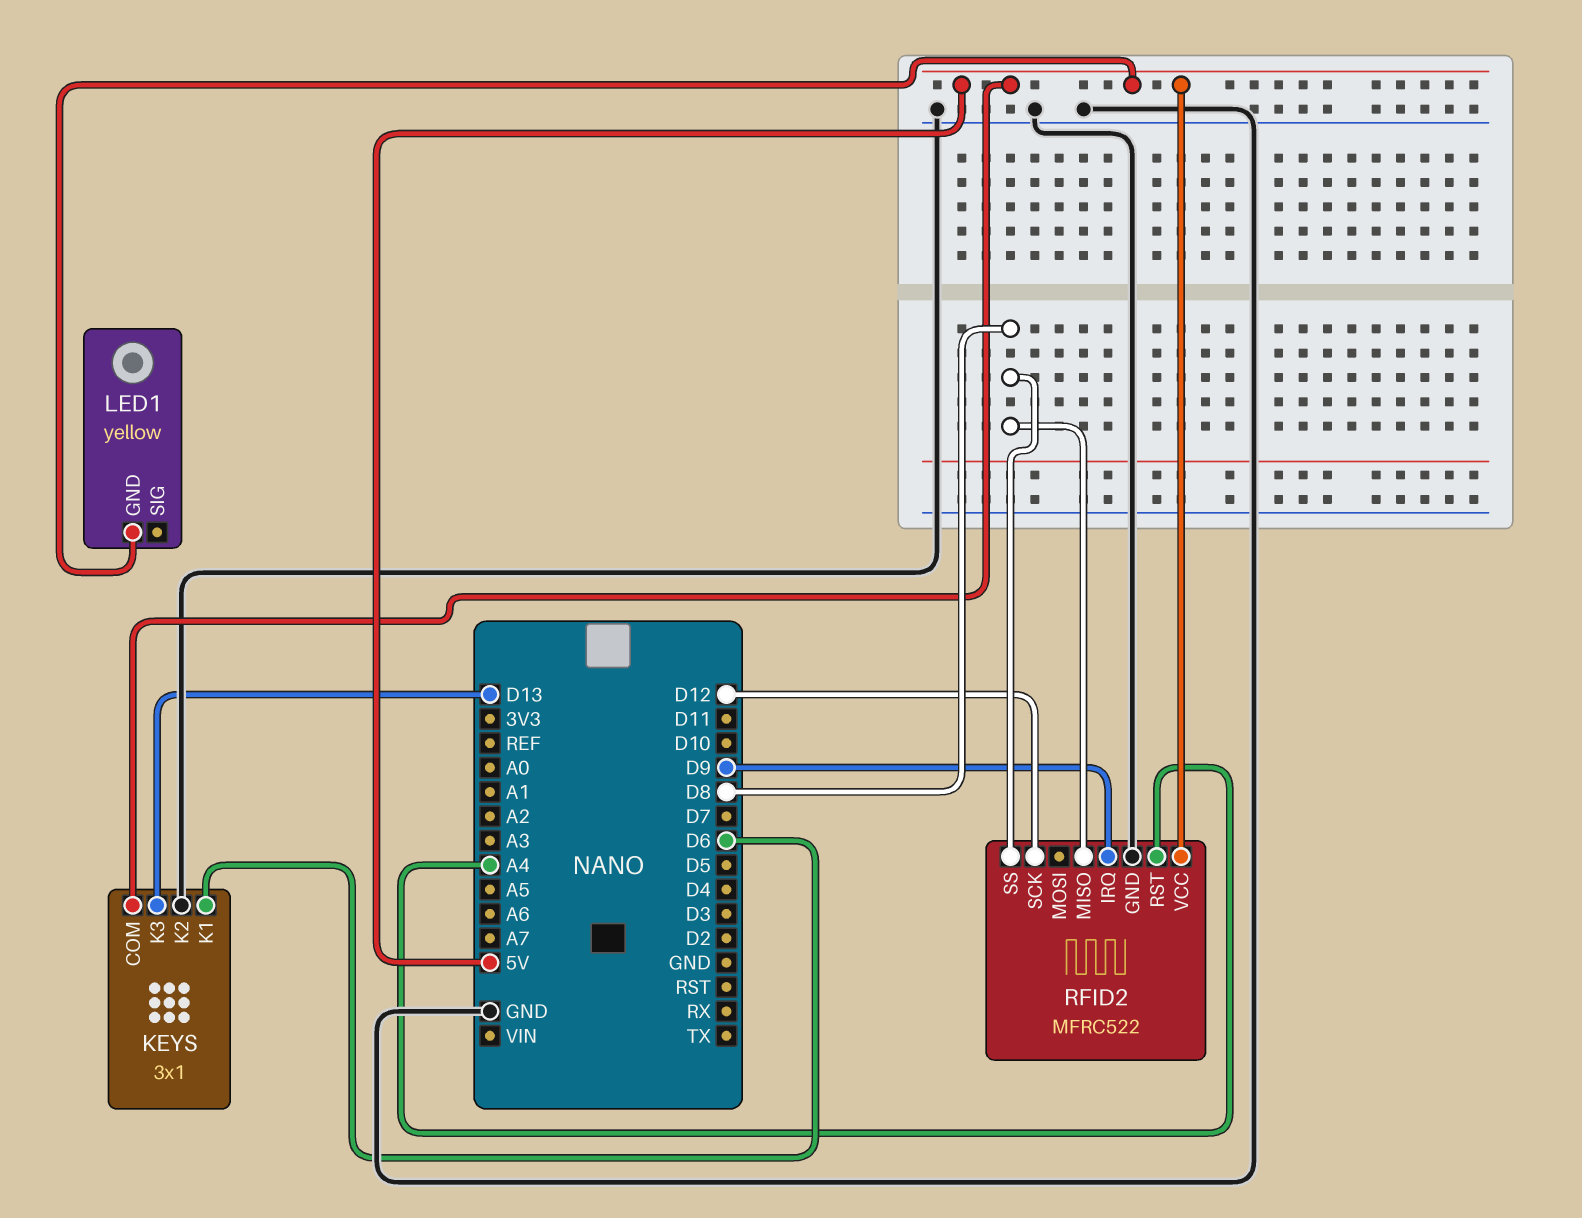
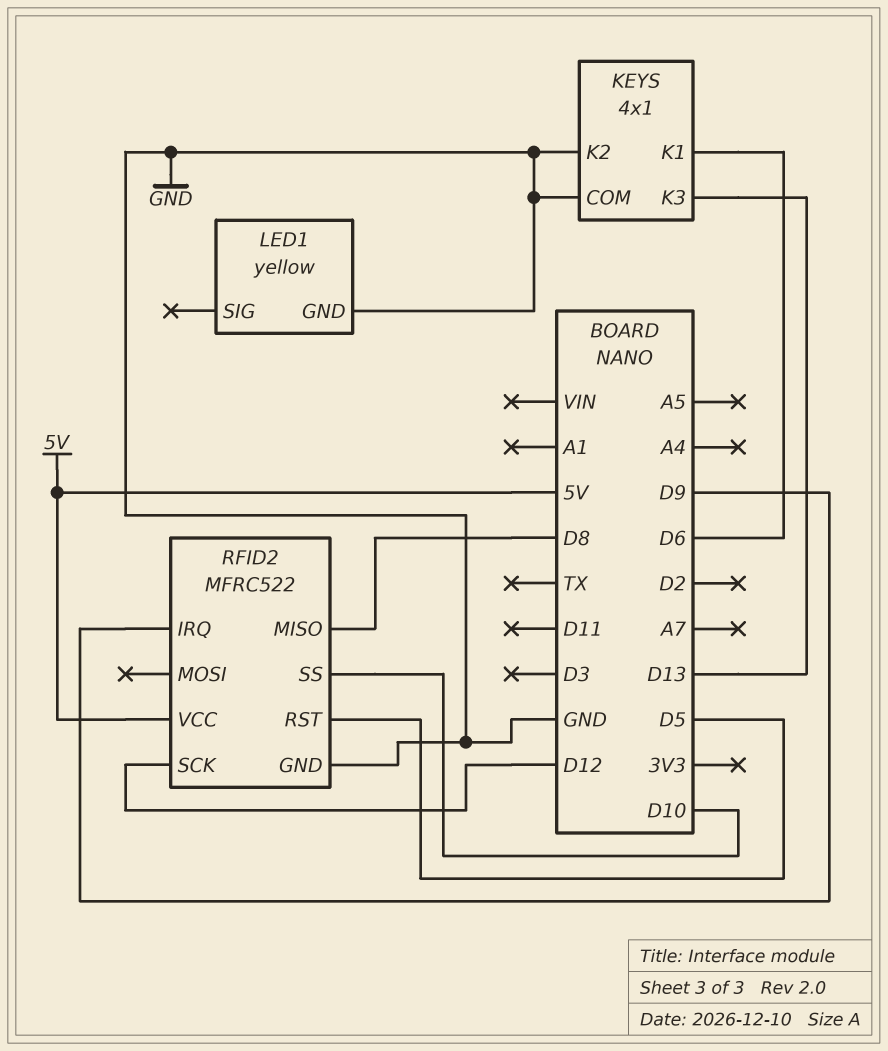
KEYS: 3x1 -> 4x1
KEYS pin COM: 5V -> GND
LED1 pin GND: 5V -> GND
RFID2 pin RST: A4 -> D5
RFID2 pin SS: D8 -> D10

